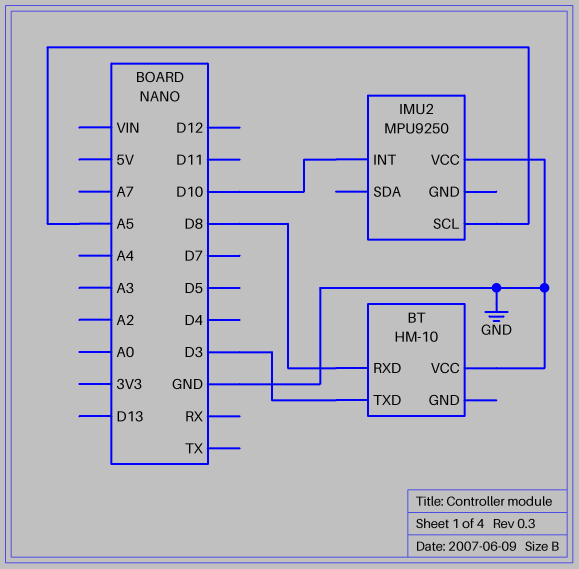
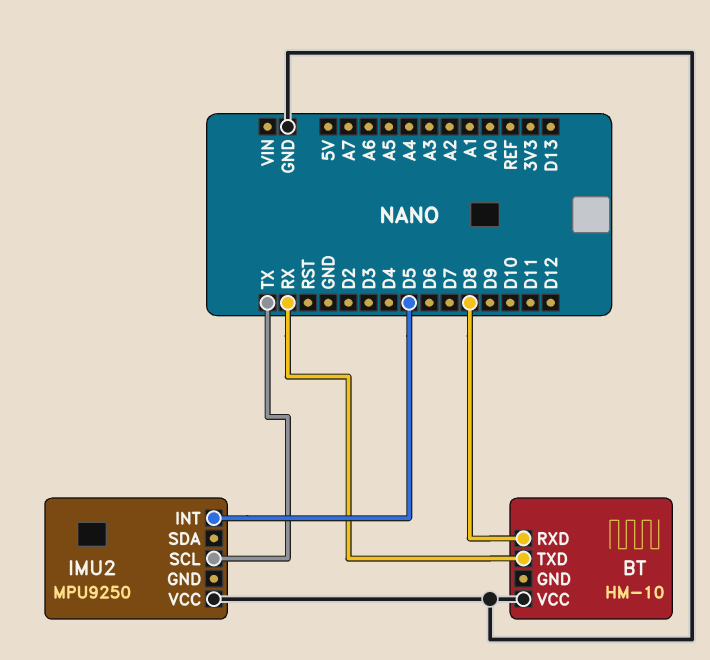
BT pin TXD: D3 -> RX
IMU2 pin INT: D10 -> D5
IMU2 pin SCL: A5 -> TX

